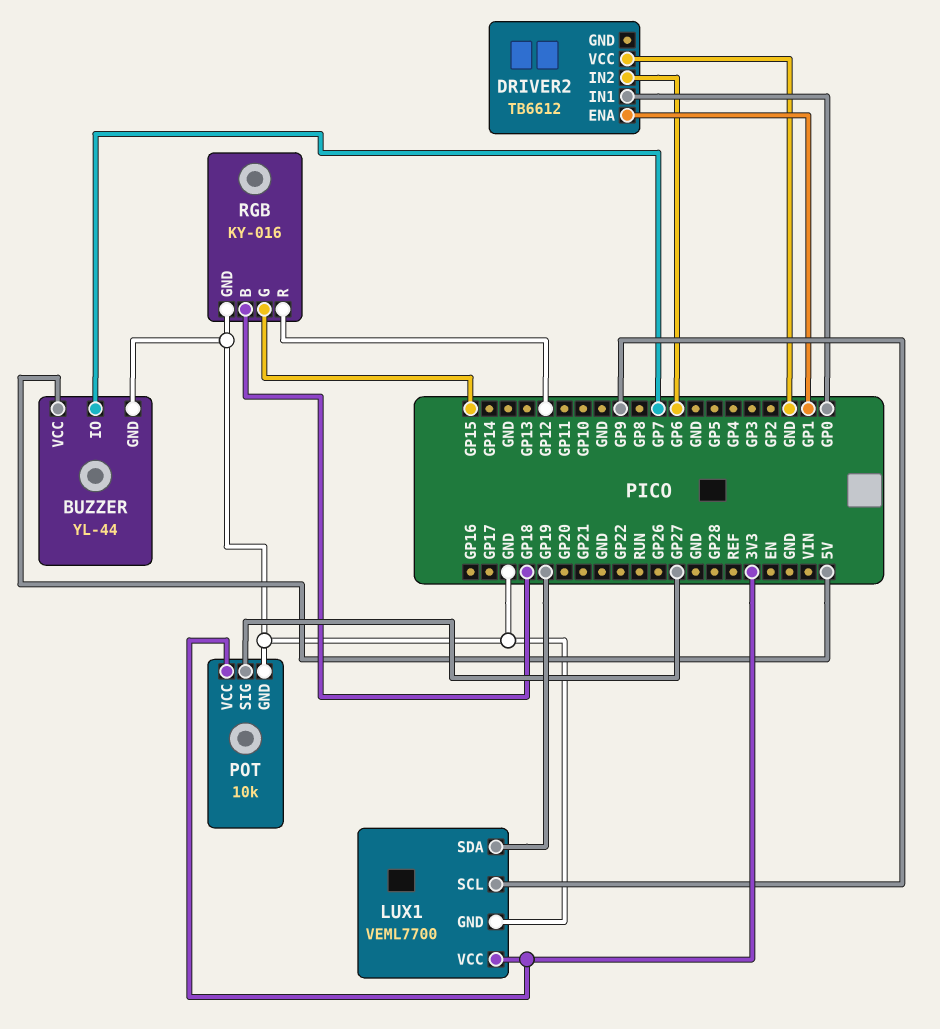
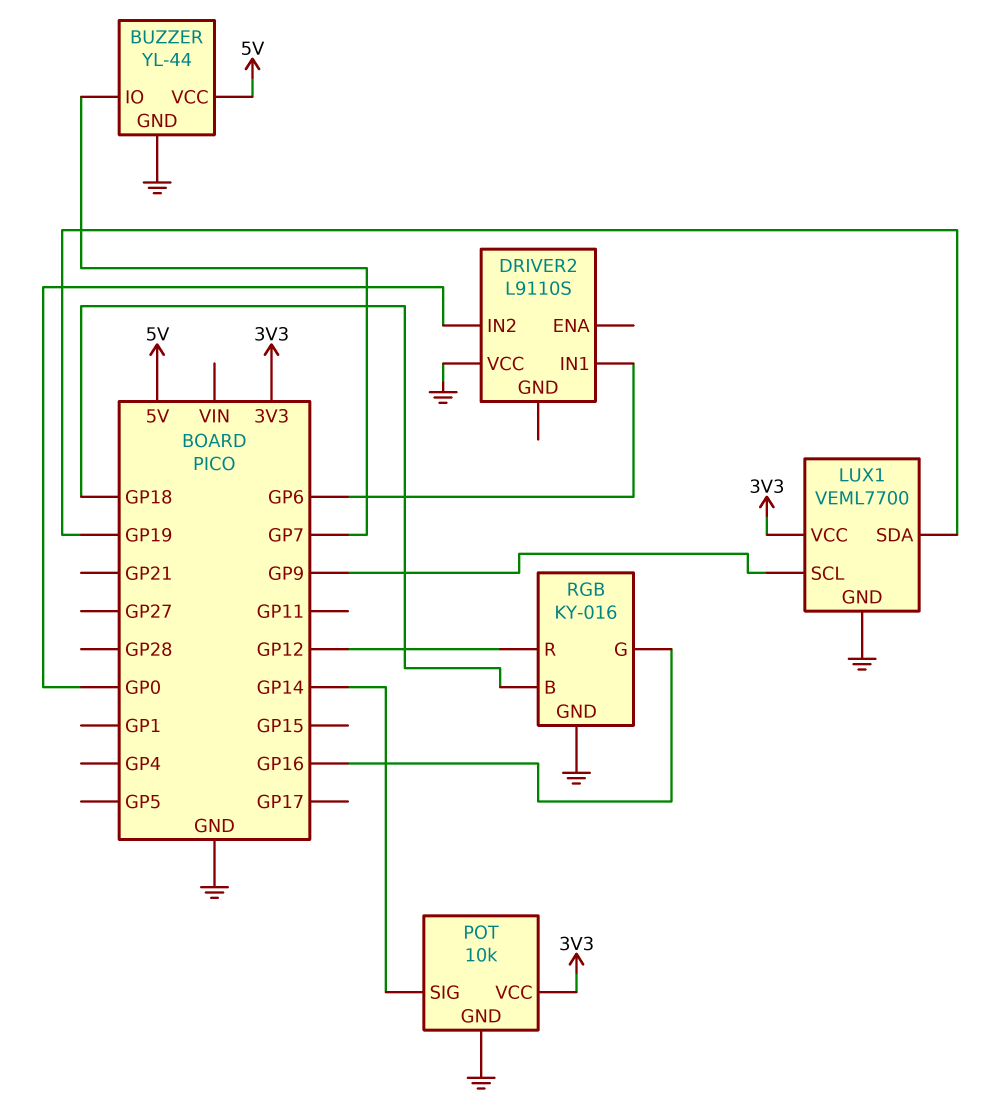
DRIVER2: TB6612 -> L9110S
DRIVER2 pin ENA: GP1 -> none
DRIVER2 pin IN1: GP0 -> GP6
DRIVER2 pin IN2: GP6 -> GP0
POT pin SIG: GP27 -> GP14
RGB pin G: GP15 -> GP16

